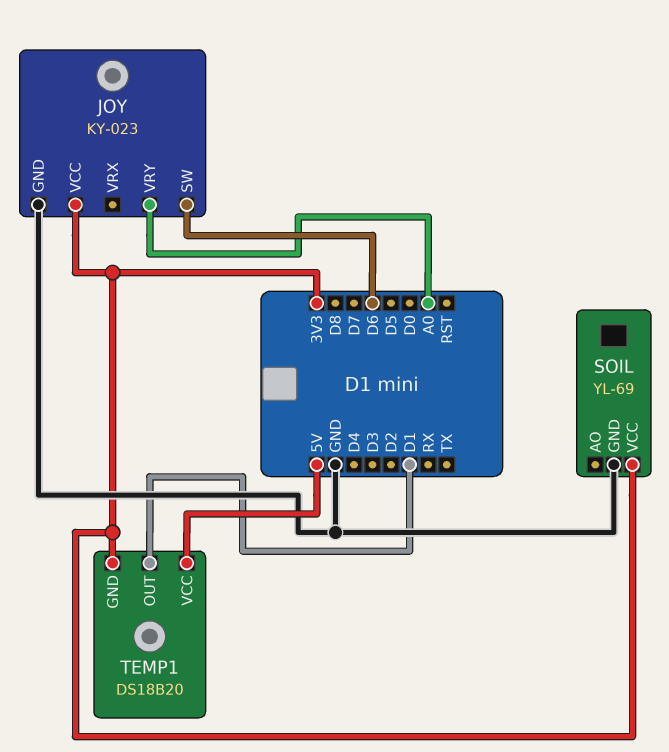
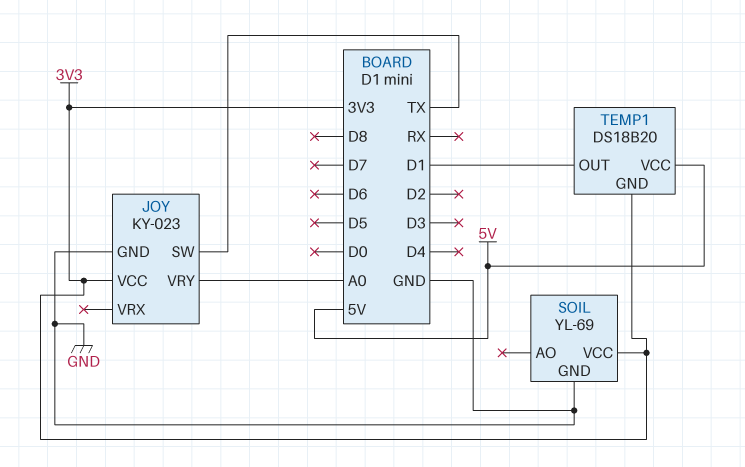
JOY pin SW: D6 -> TX

